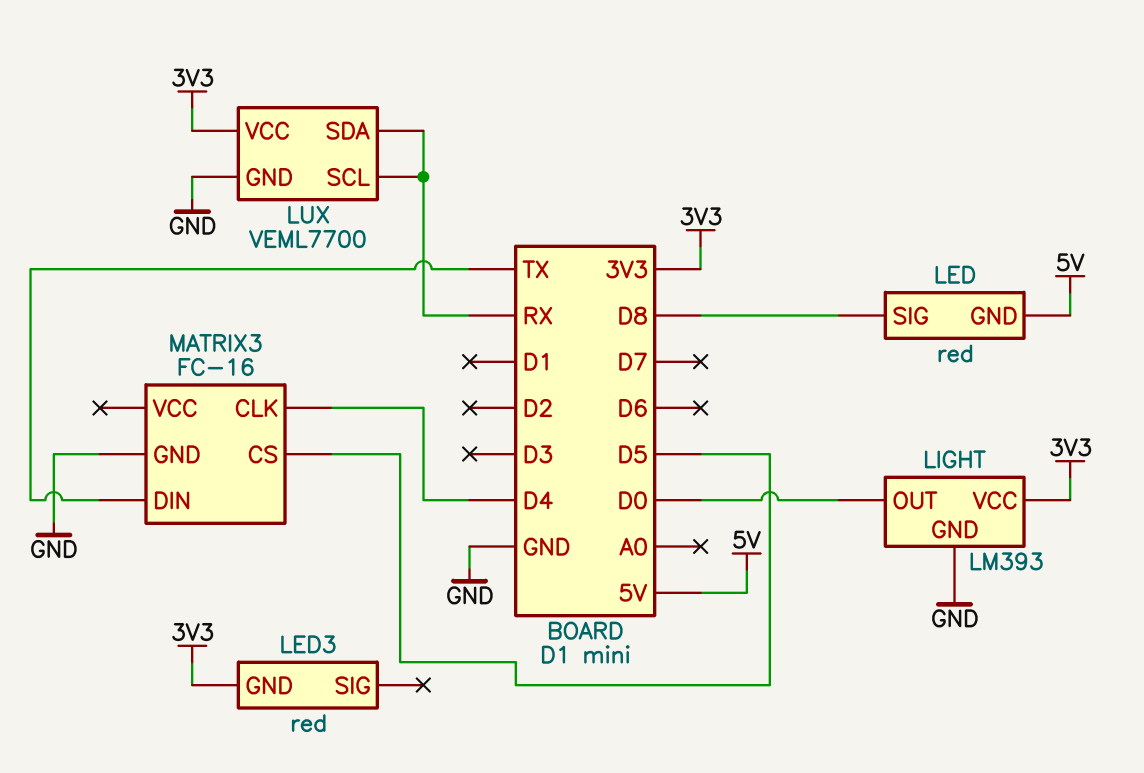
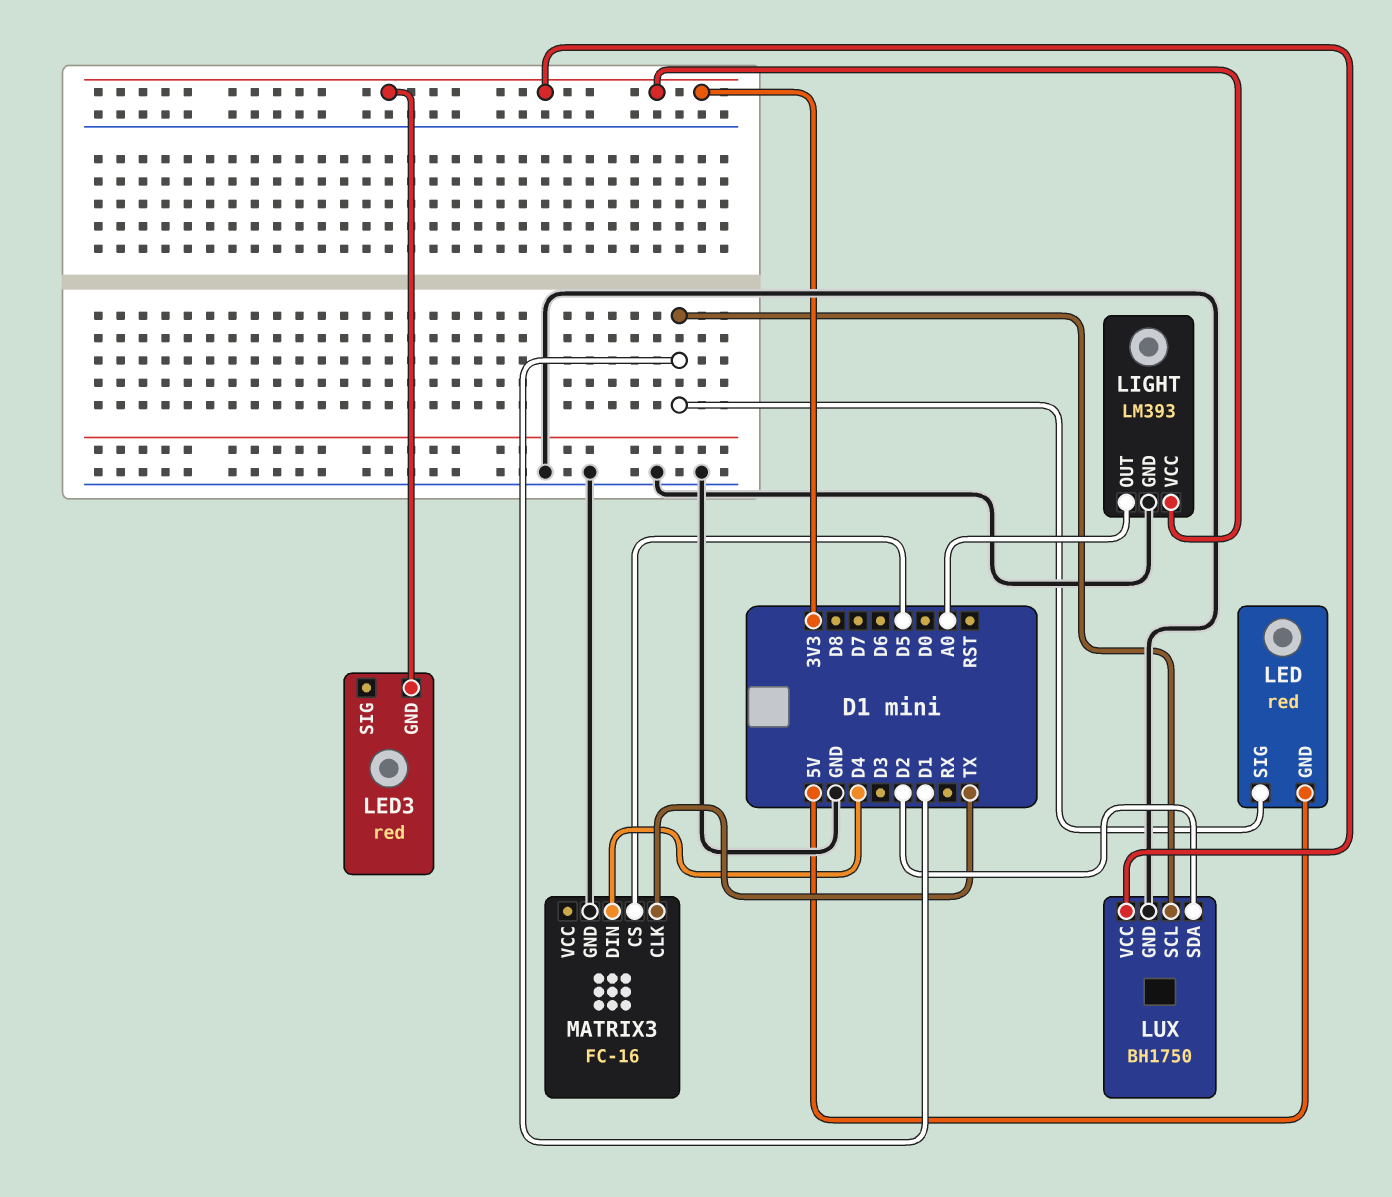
LED pin SIG: D8 -> D1
LIGHT pin OUT: D0 -> A0
LUX: VEML7700 -> BH1750
LUX pin SCL: RX -> D1
LUX pin SDA: RX -> D2
MATRIX3 pin CLK: D4 -> TX
MATRIX3 pin DIN: TX -> D4

